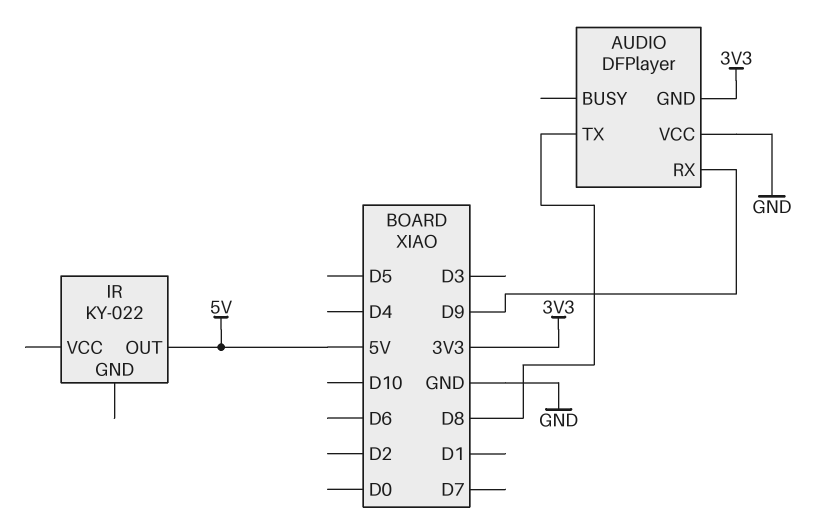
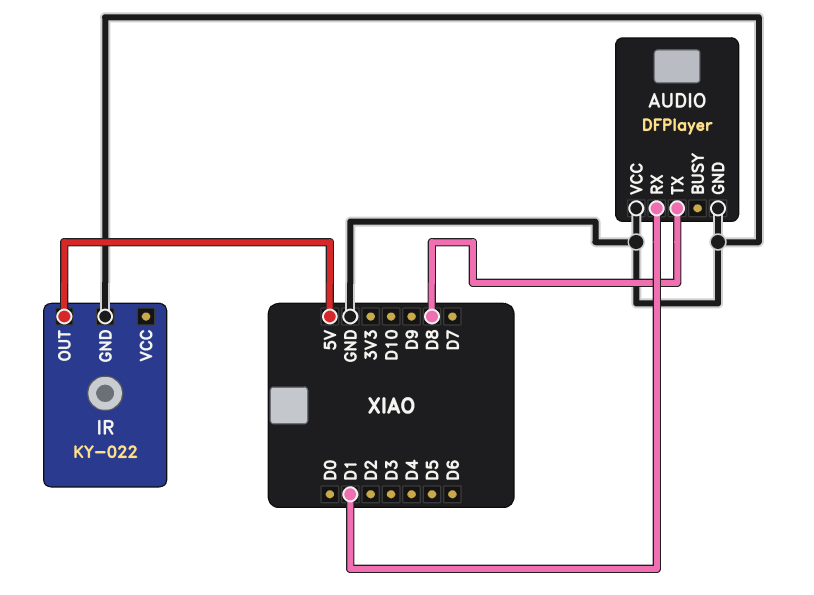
AUDIO pin GND: 3V3 -> GND
AUDIO pin RX: D9 -> D1
IR pin GND: none -> GND

